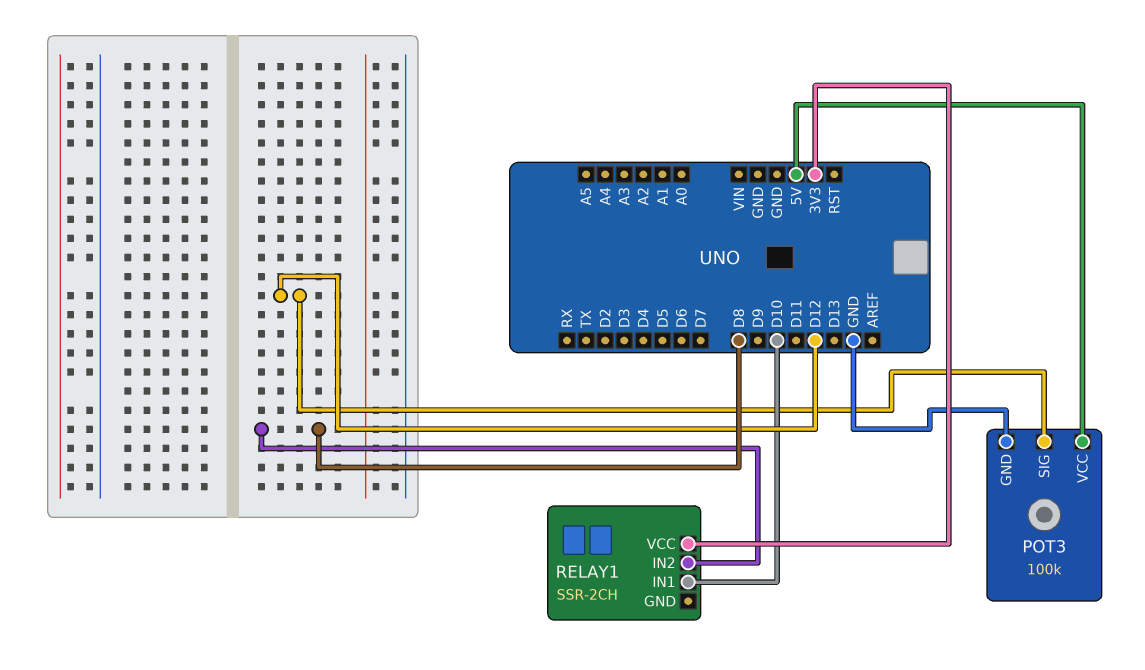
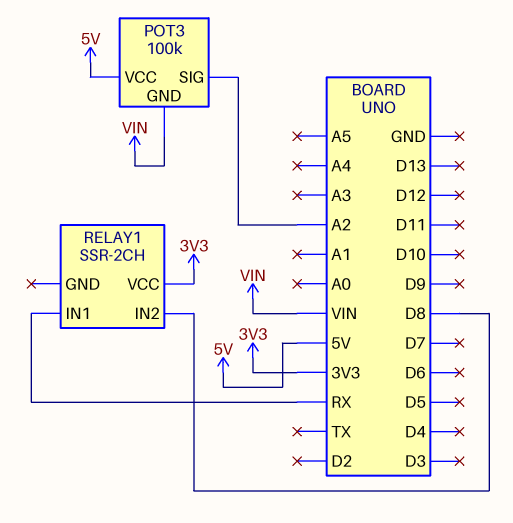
POT3 pin GND: GND -> VIN
POT3 pin SIG: D12 -> A2
RELAY1 pin IN1: D10 -> RX

